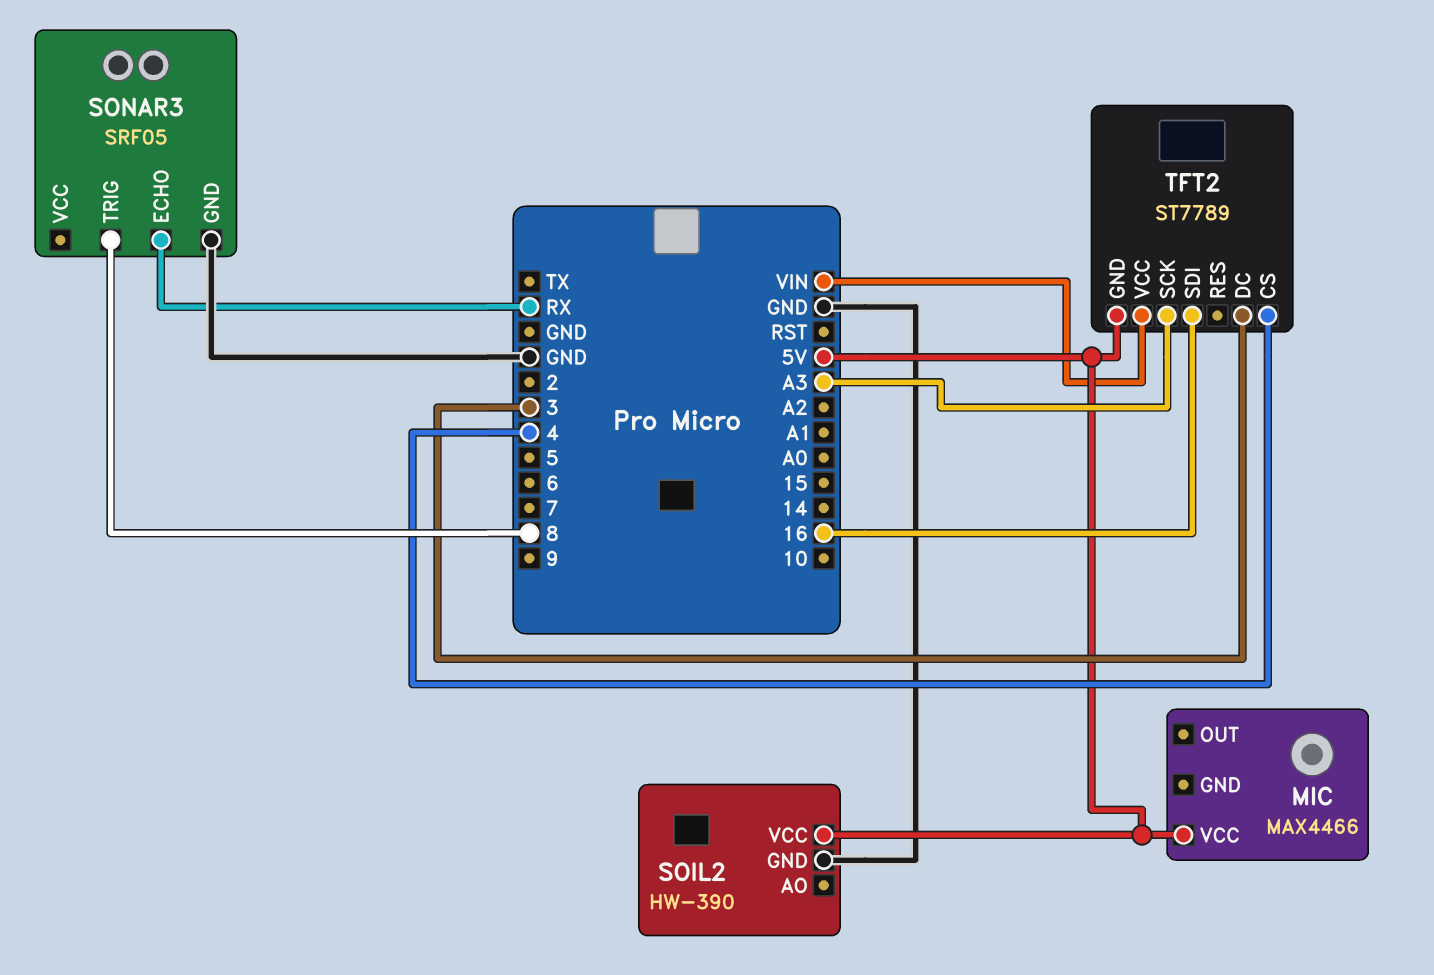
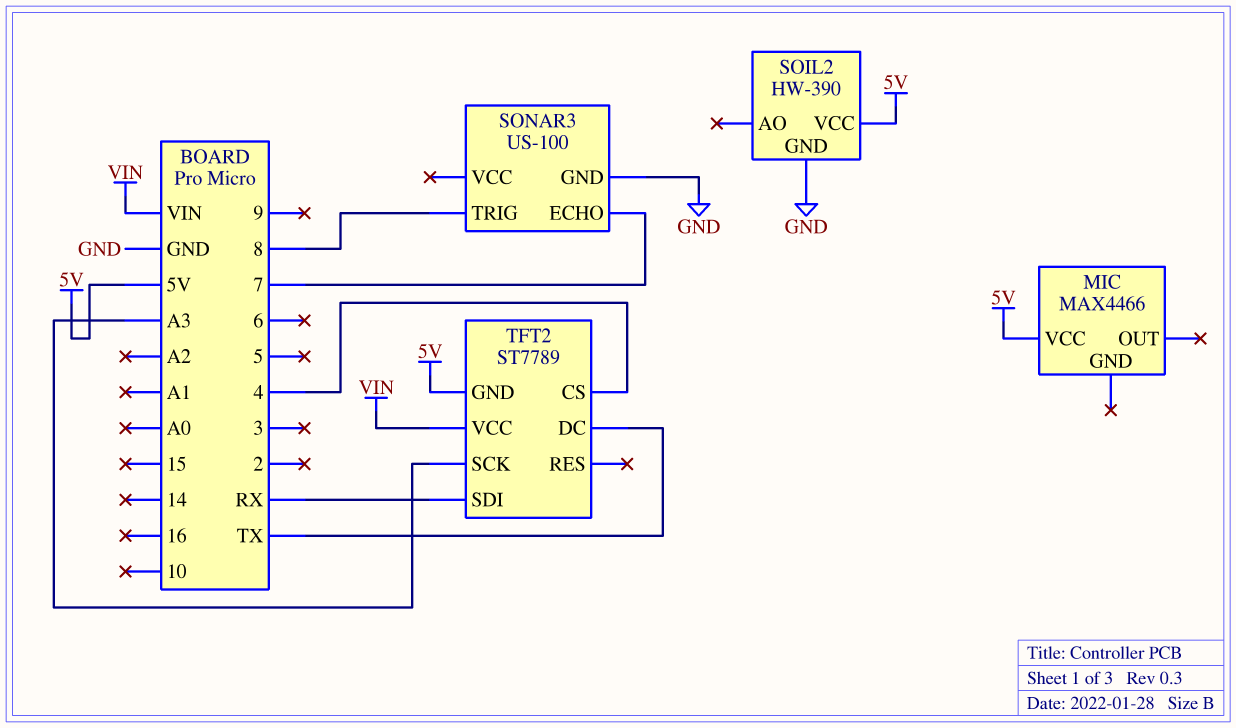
SONAR3: SRF05 -> US-100
SONAR3 pin ECHO: RX -> 7
TFT2 pin DC: 3 -> TX
TFT2 pin SDI: 16 -> RX

